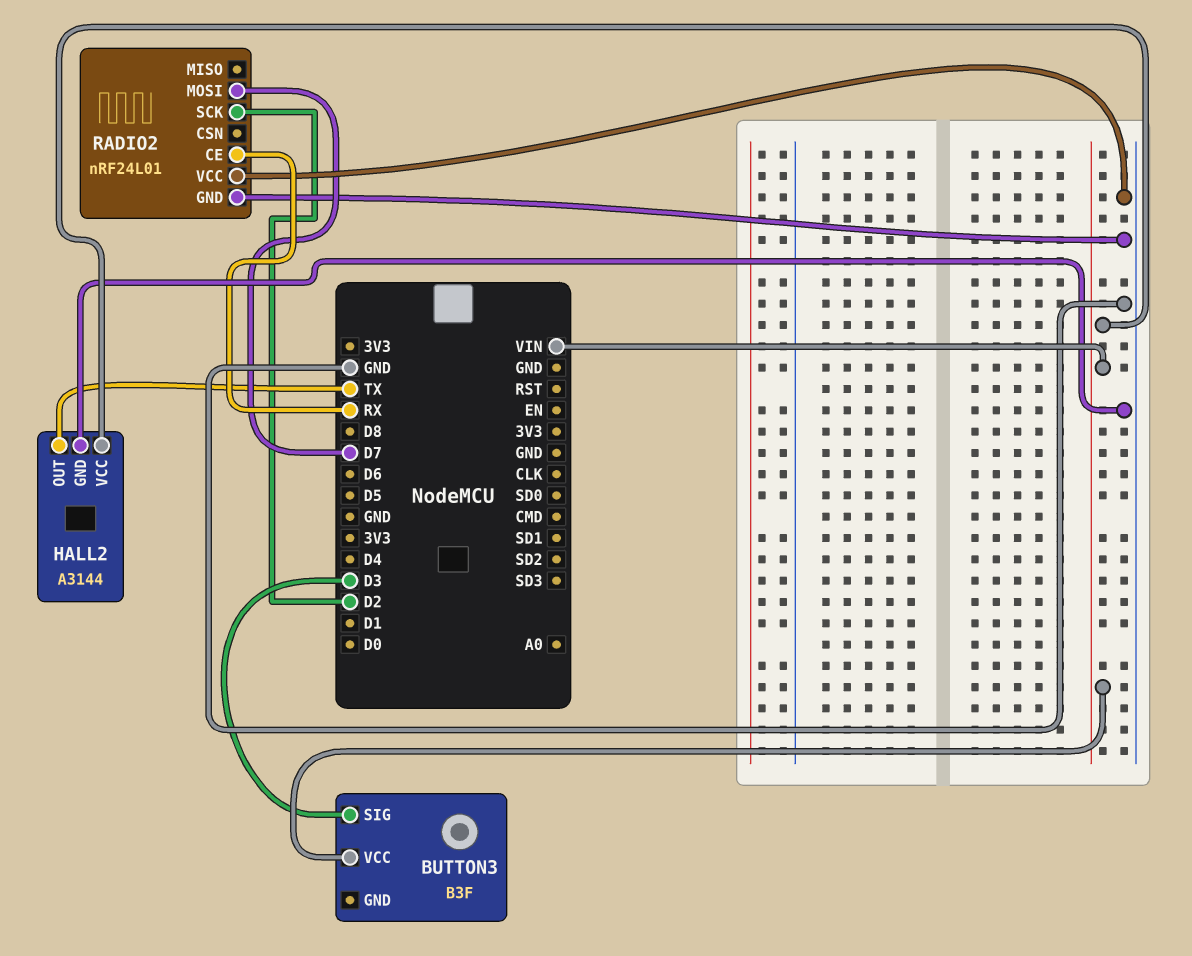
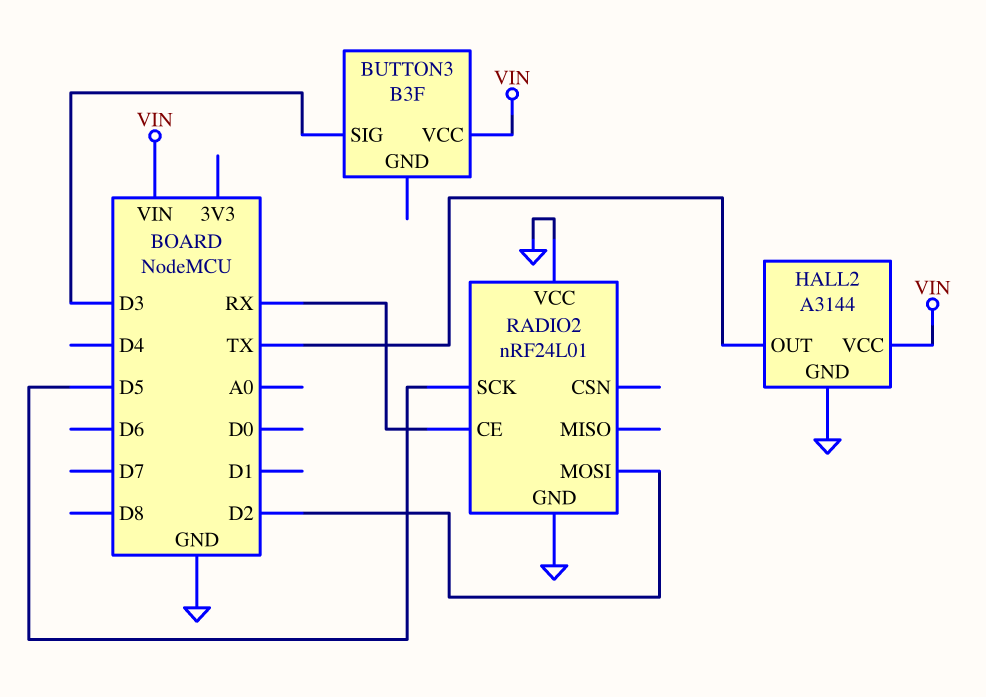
RADIO2 pin MOSI: D7 -> D2
RADIO2 pin SCK: D2 -> D5

